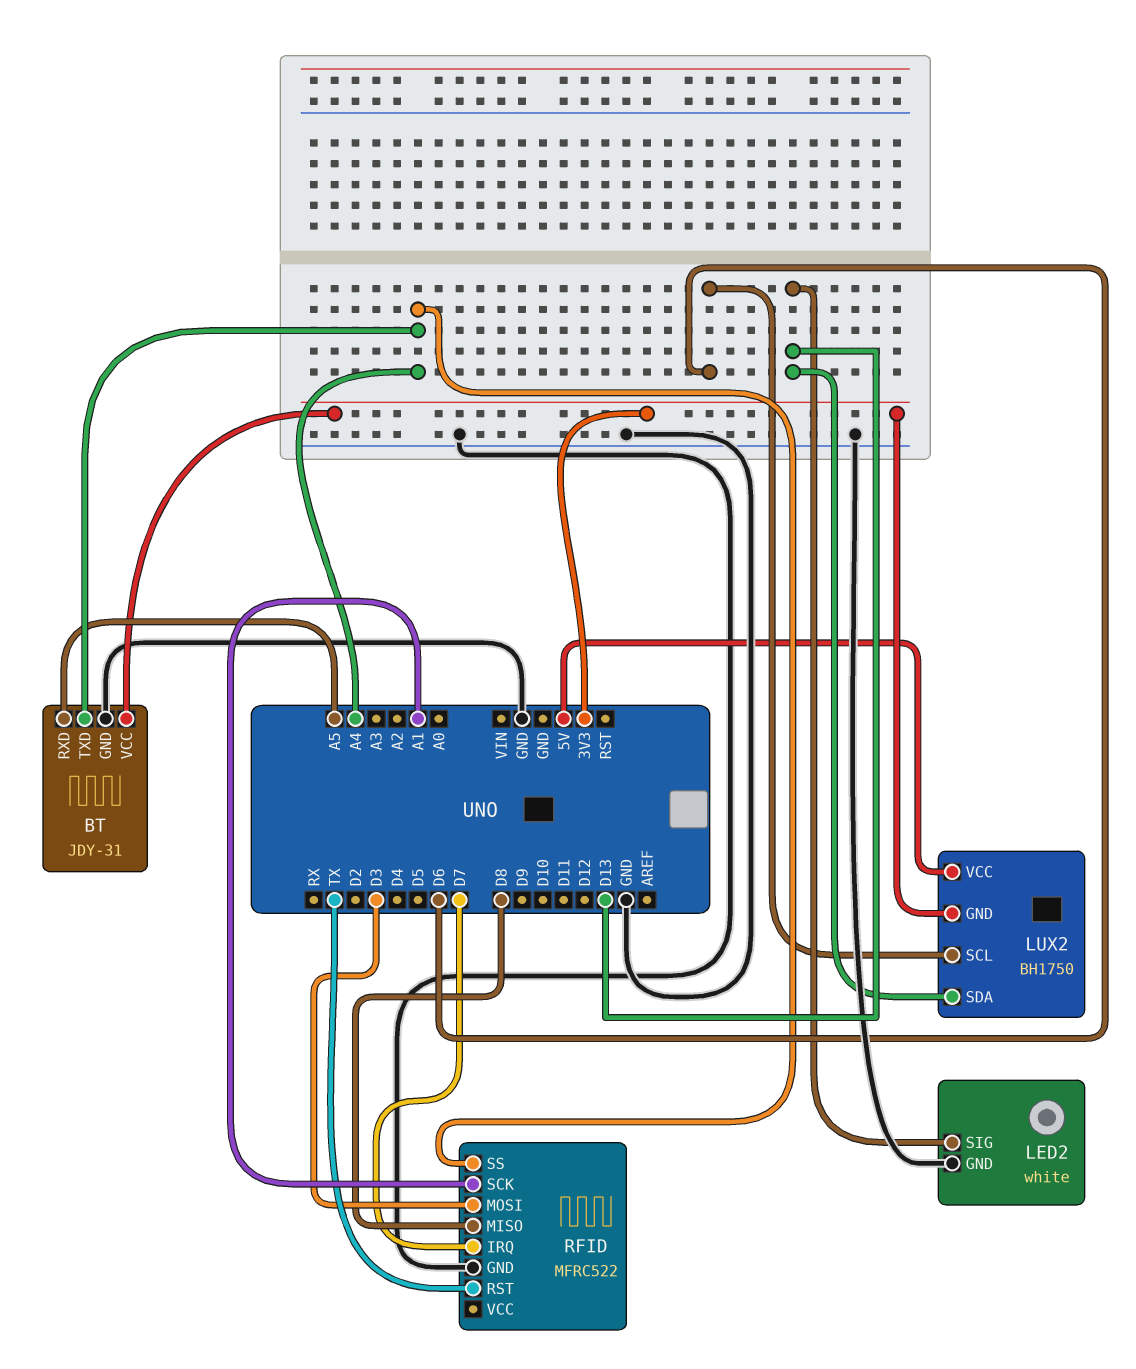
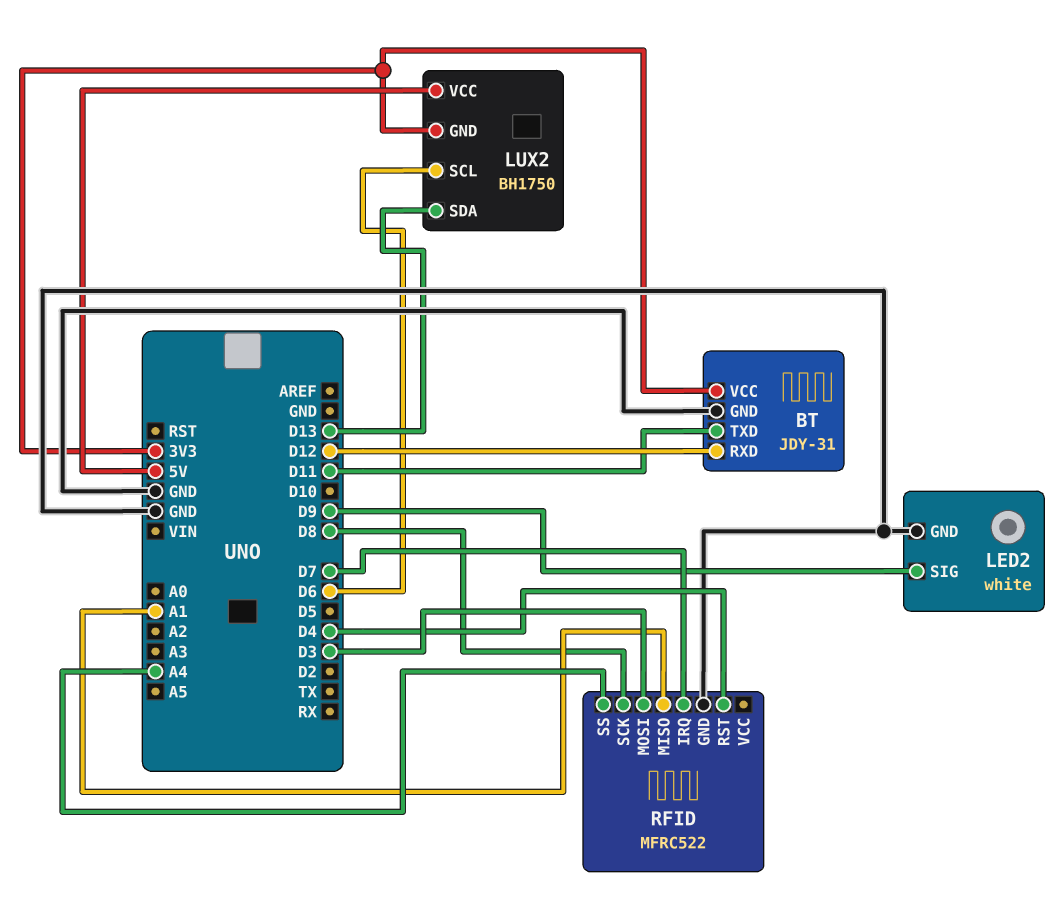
BT pin RXD: A5 -> D12
BT pin TXD: A4 -> D11
LED2 pin SIG: D13 -> D9
RFID pin MISO: D8 -> A1
RFID pin RST: TX -> D4
RFID pin SCK: A1 -> D8

